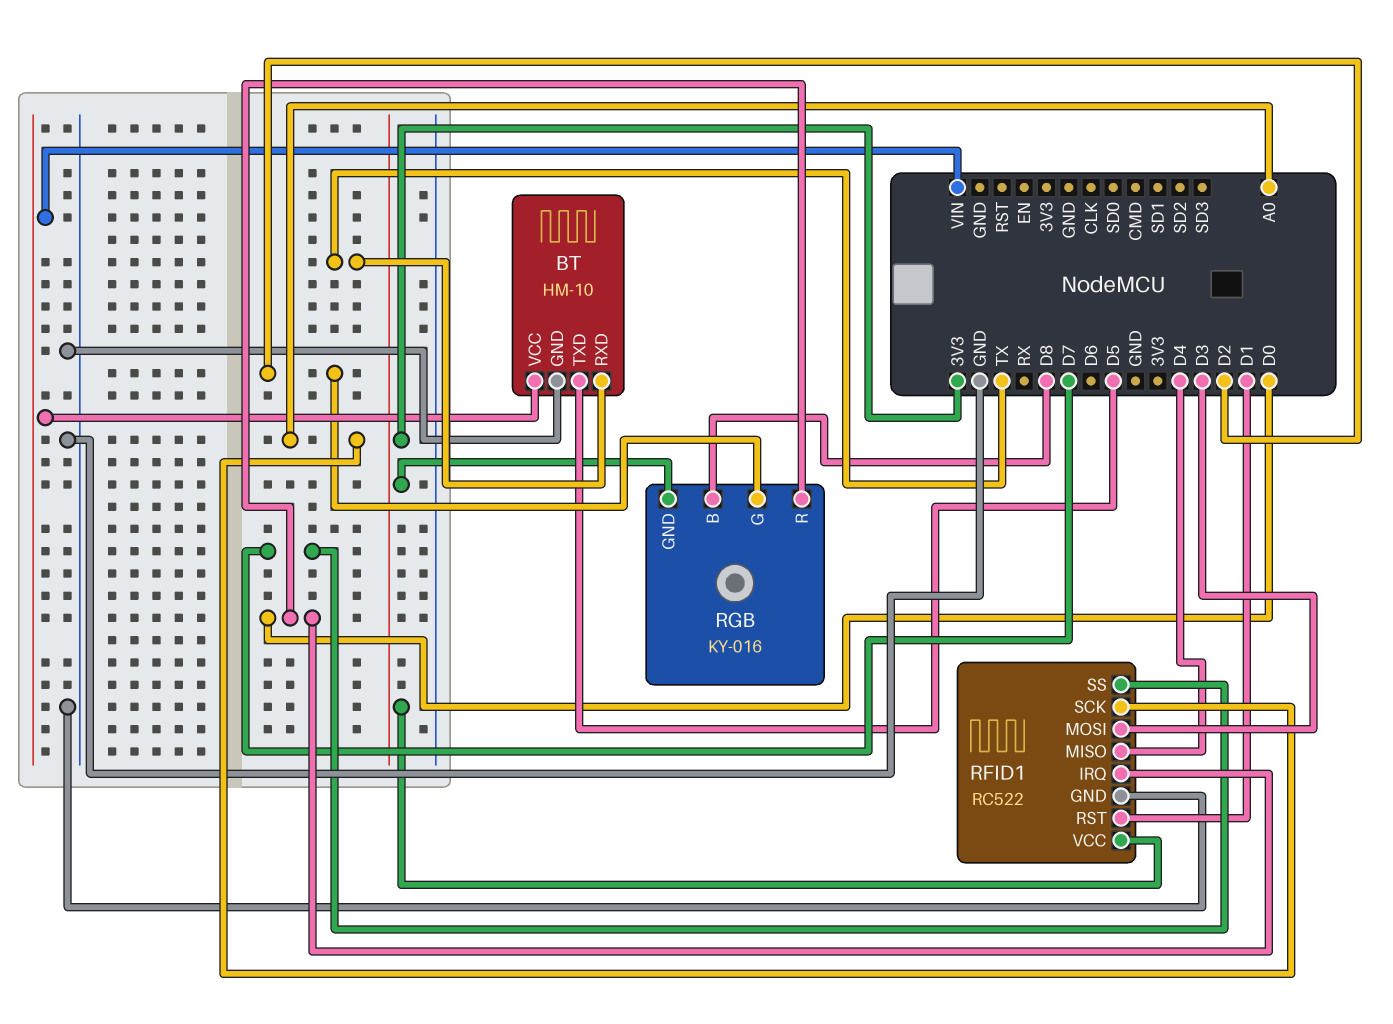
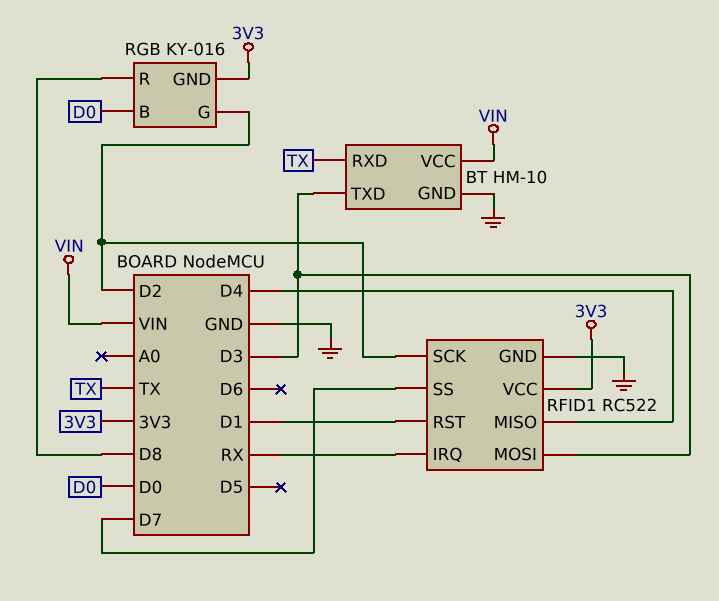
BT pin TXD: D5 -> D3
RFID1 pin IRQ: D0 -> RX
RFID1 pin SCK: A0 -> D2
RGB pin B: D8 -> D0
RGB pin R: D0 -> D8

